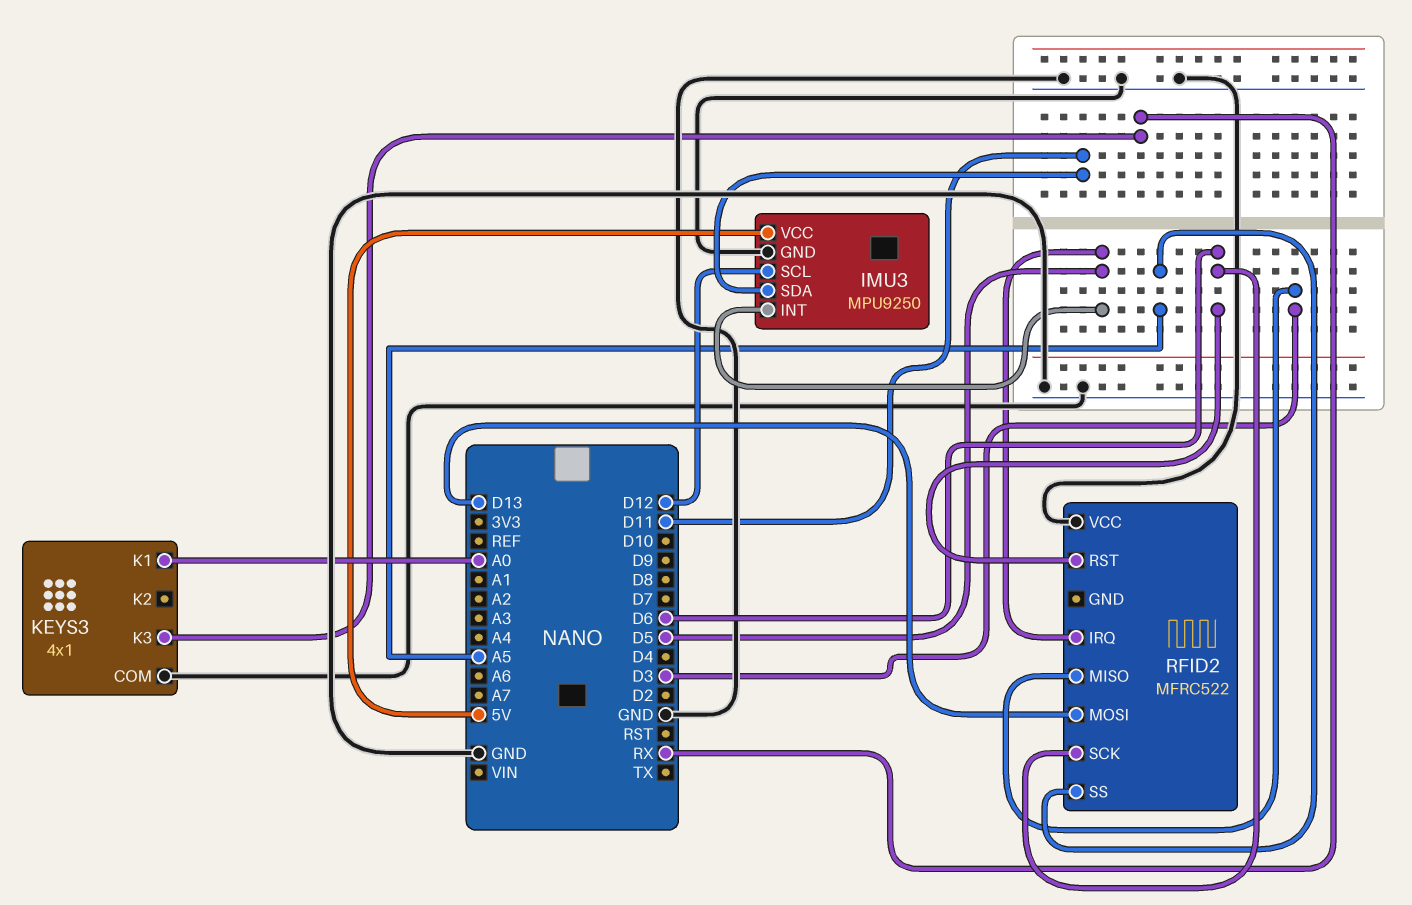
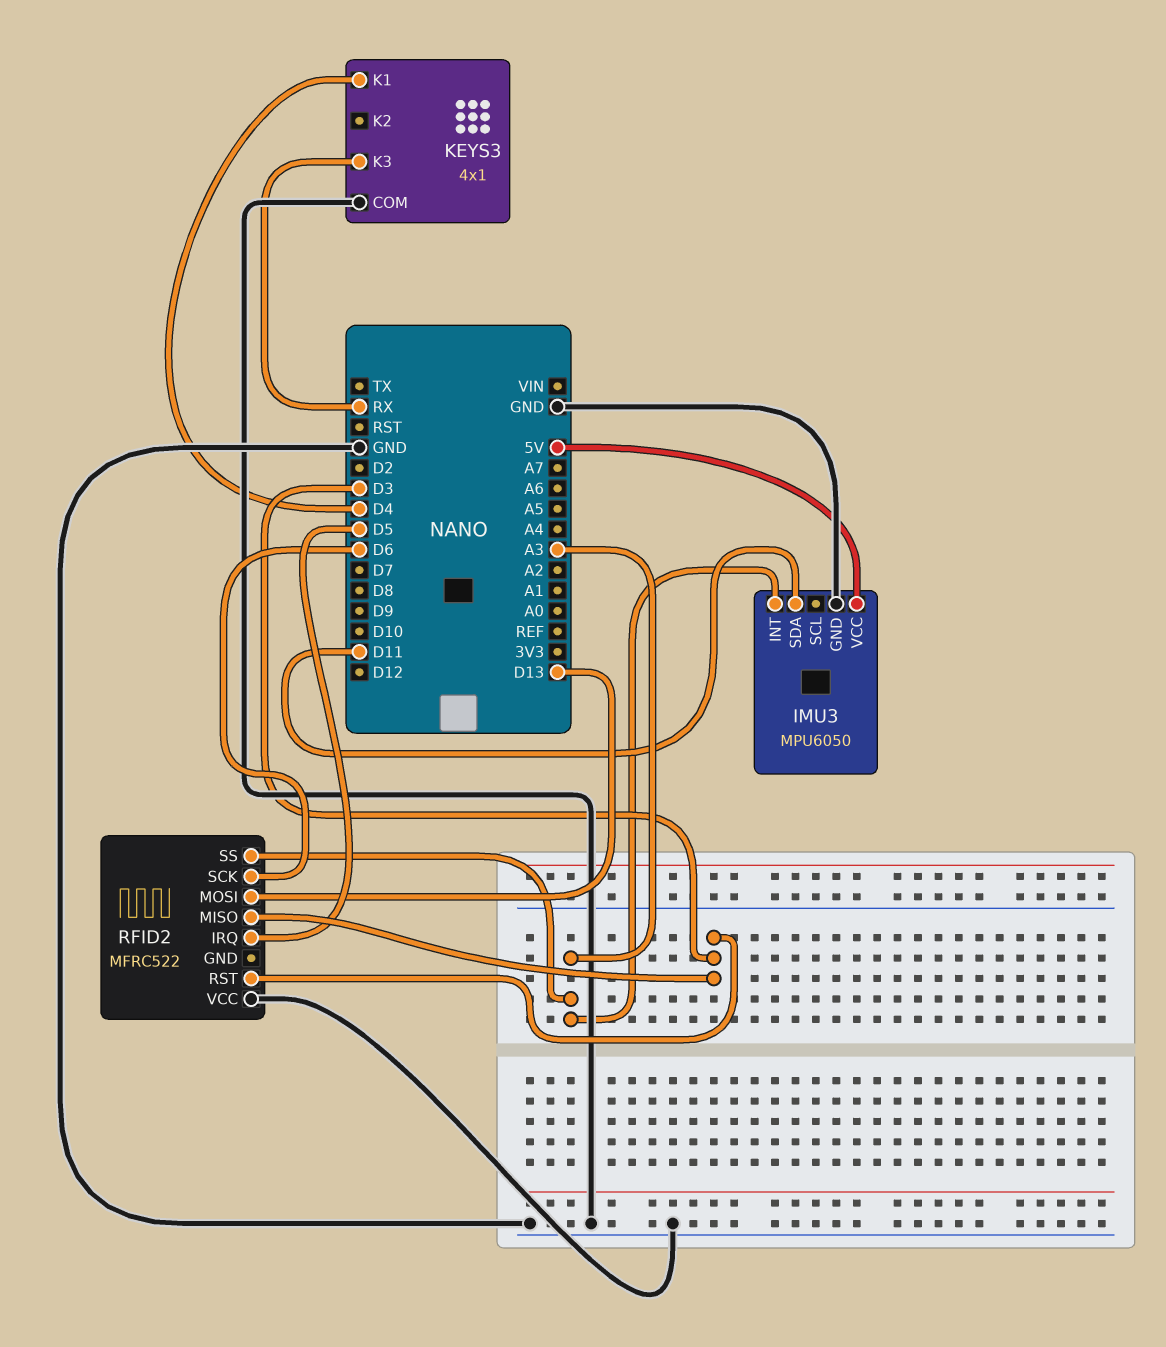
IMU3: MPU9250 -> MPU6050
IMU3 pin INT: D5 -> A3
IMU3 pin SCL: D12 -> none
KEYS3 pin K1: A0 -> D4
RFID2 pin RST: D6 -> D3
RFID2 pin SS: A5 -> A3

